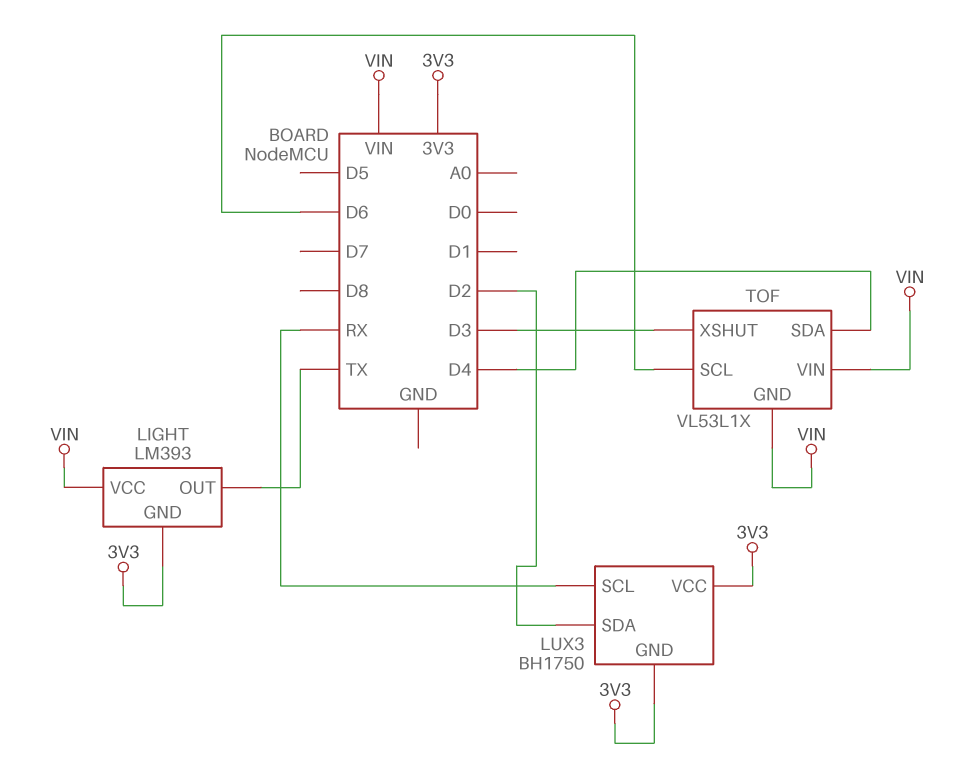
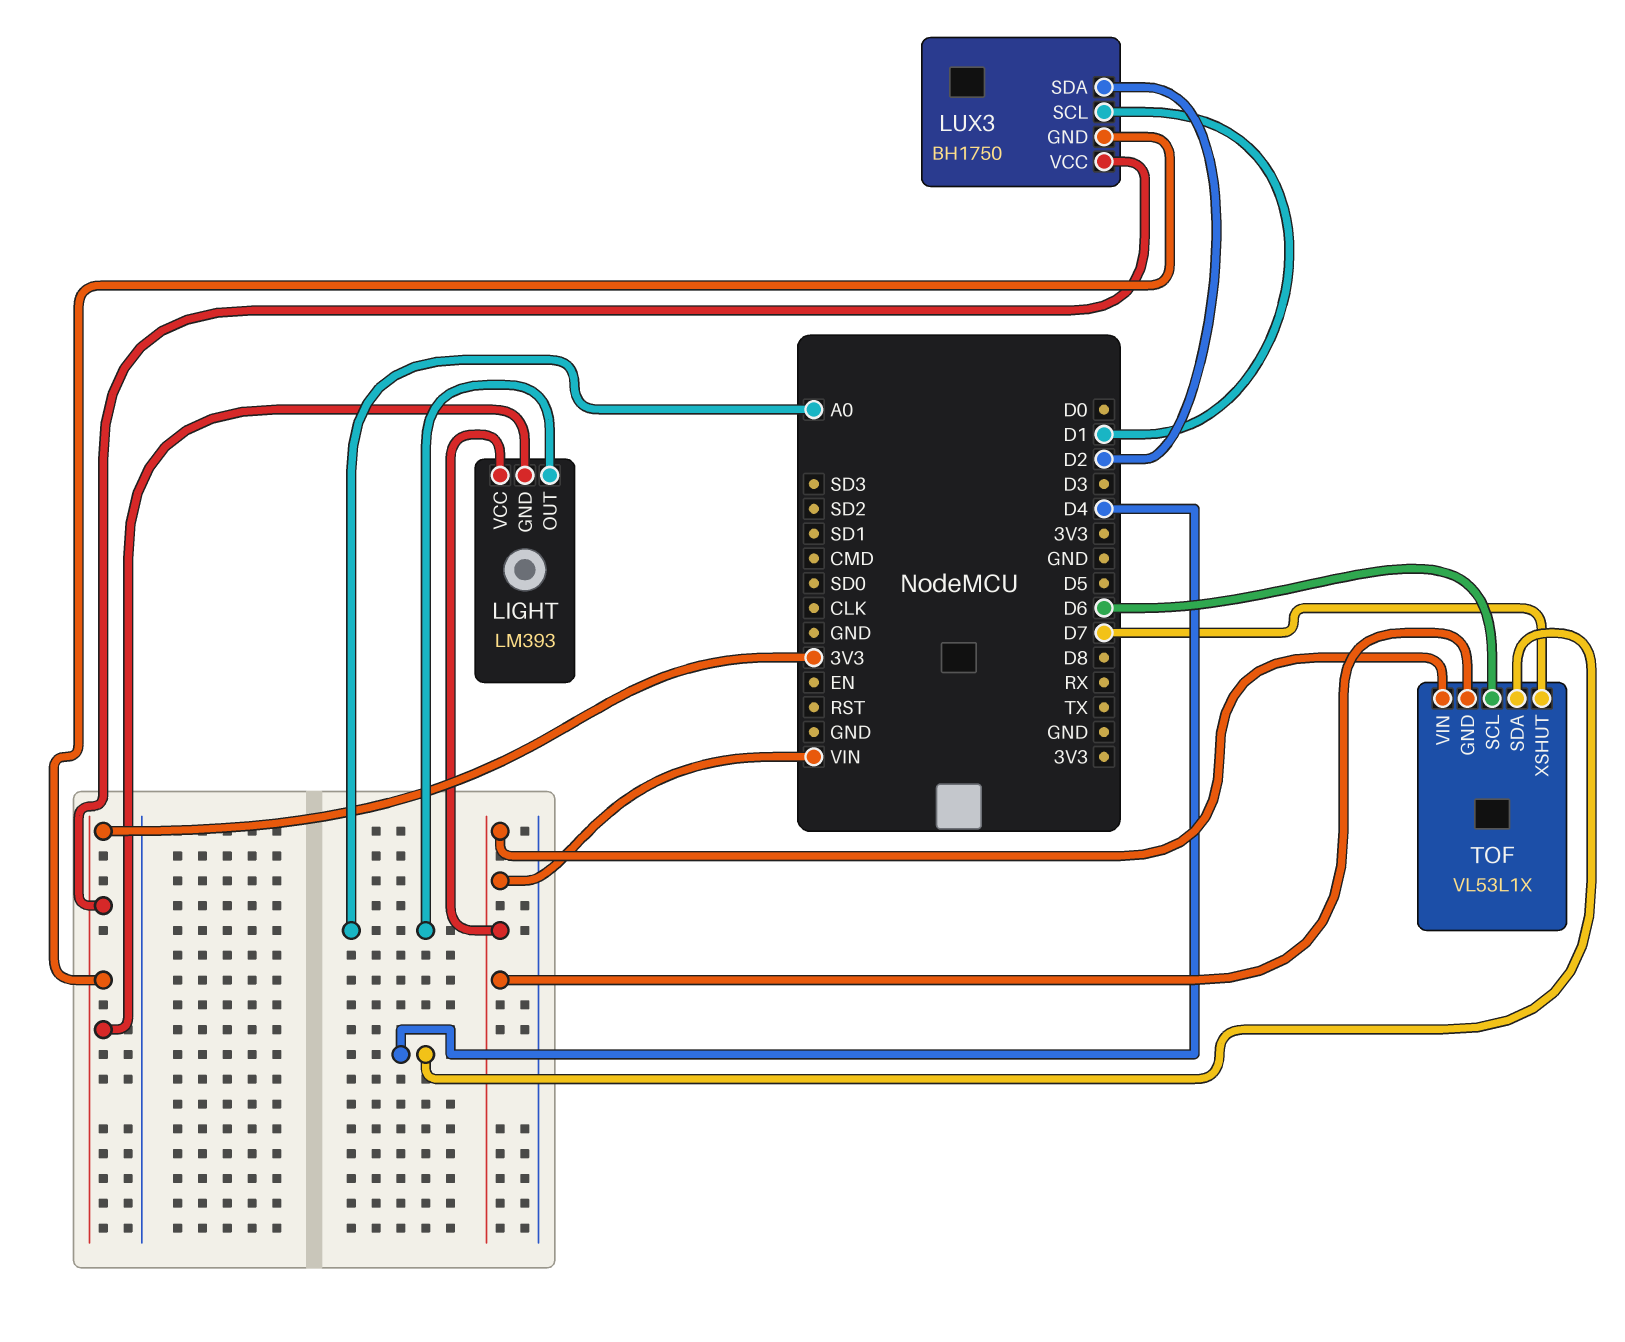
LIGHT pin OUT: TX -> A0
LUX3 pin SCL: RX -> D1
TOF pin XSHUT: D3 -> D7

